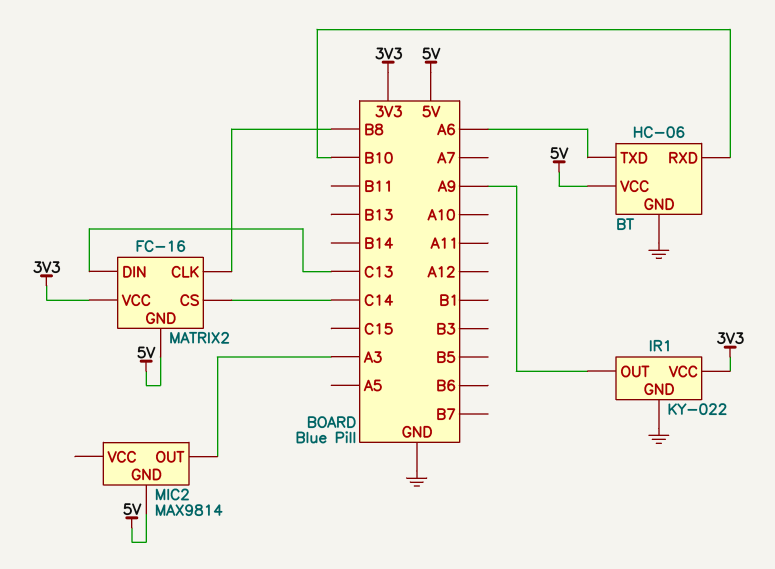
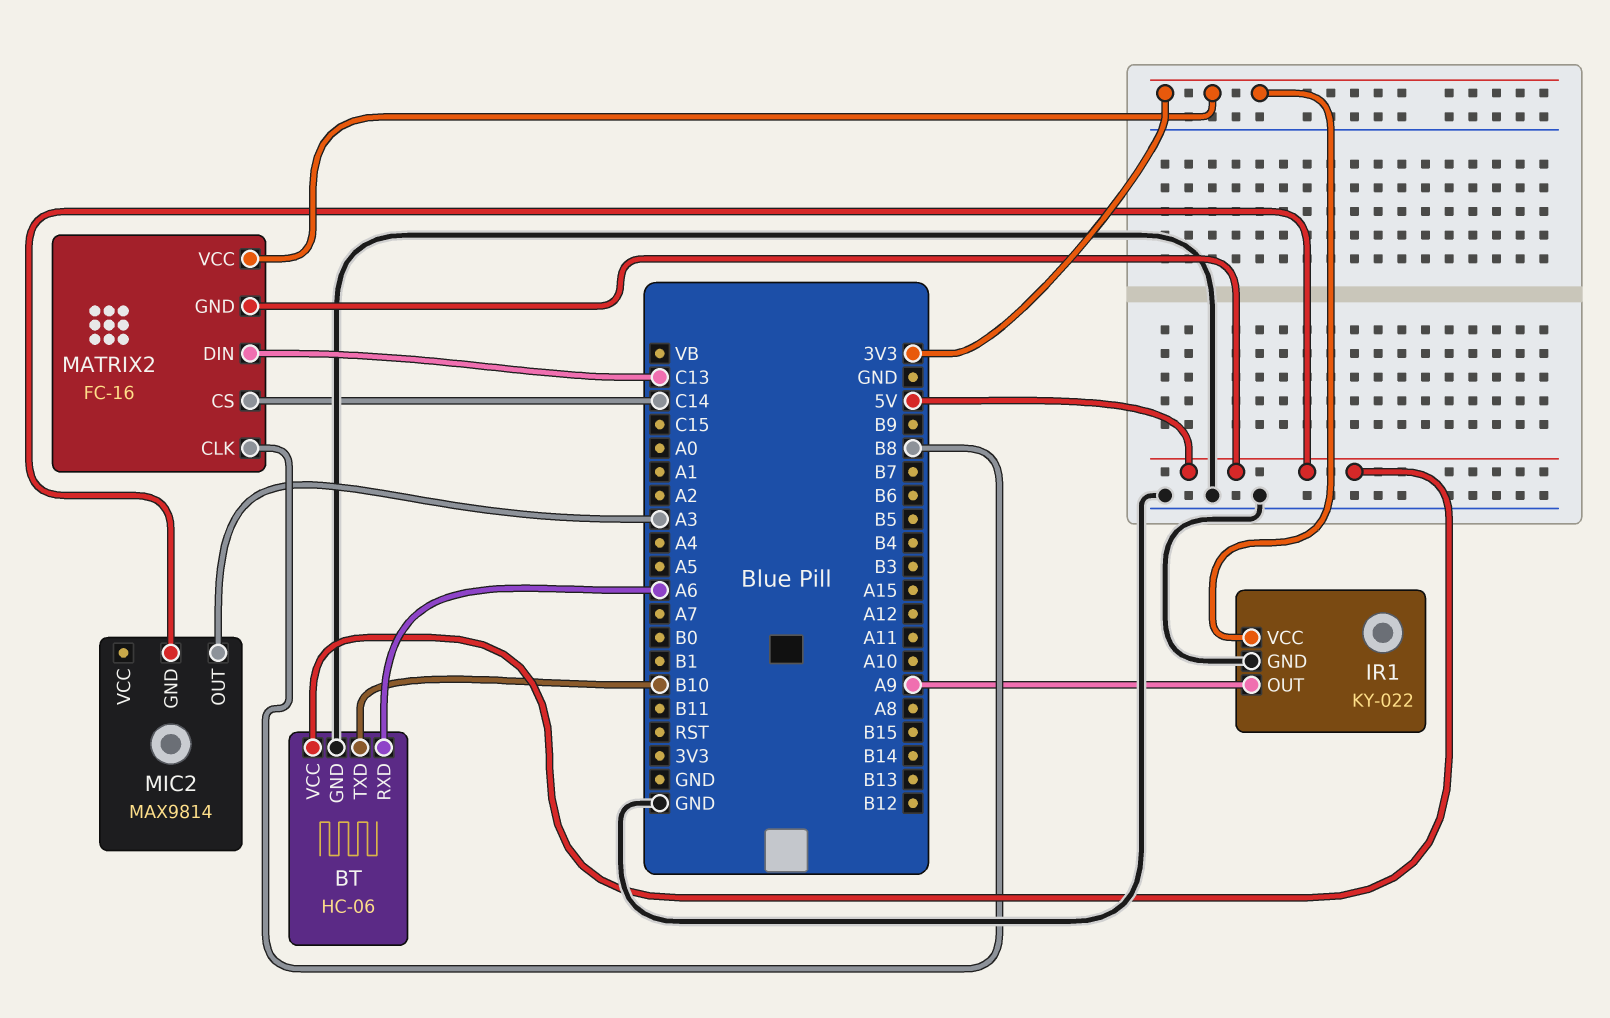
BT pin RXD: B10 -> A6
BT pin TXD: A6 -> B10

